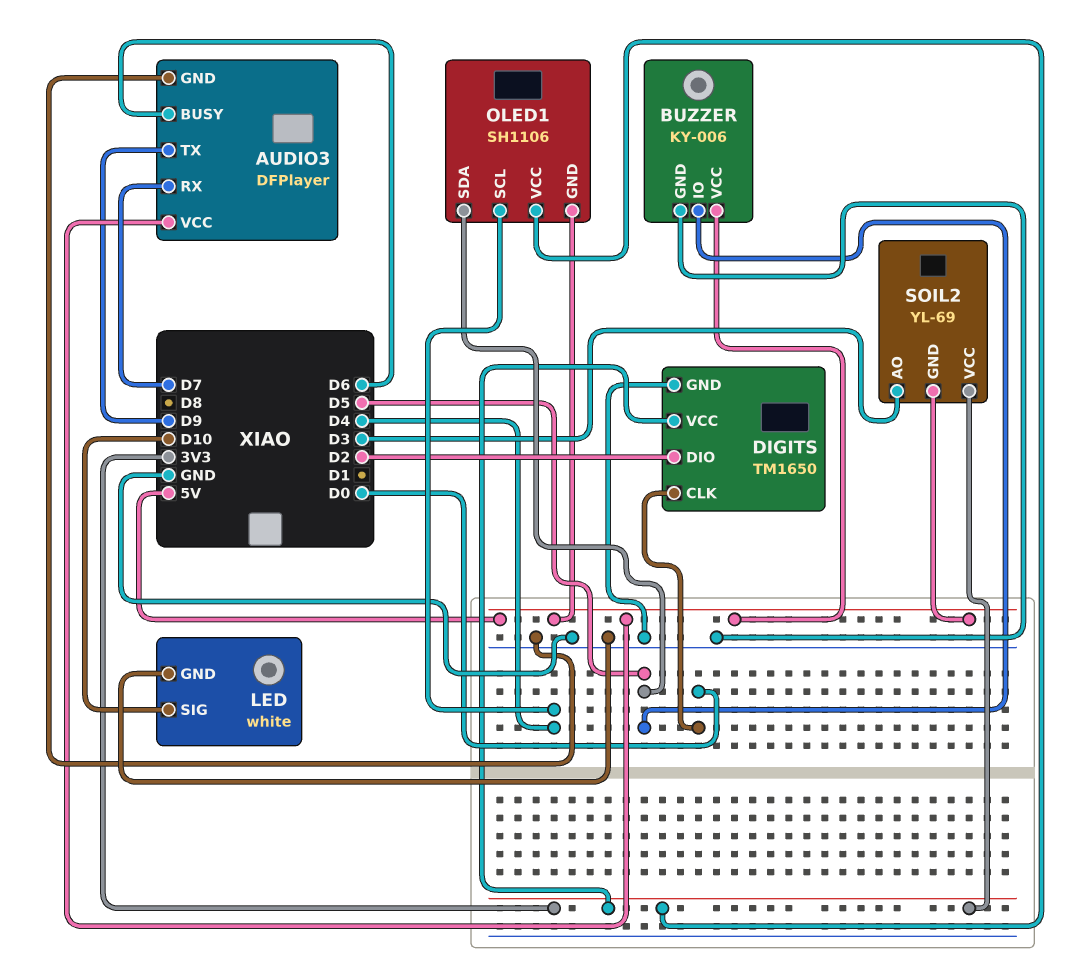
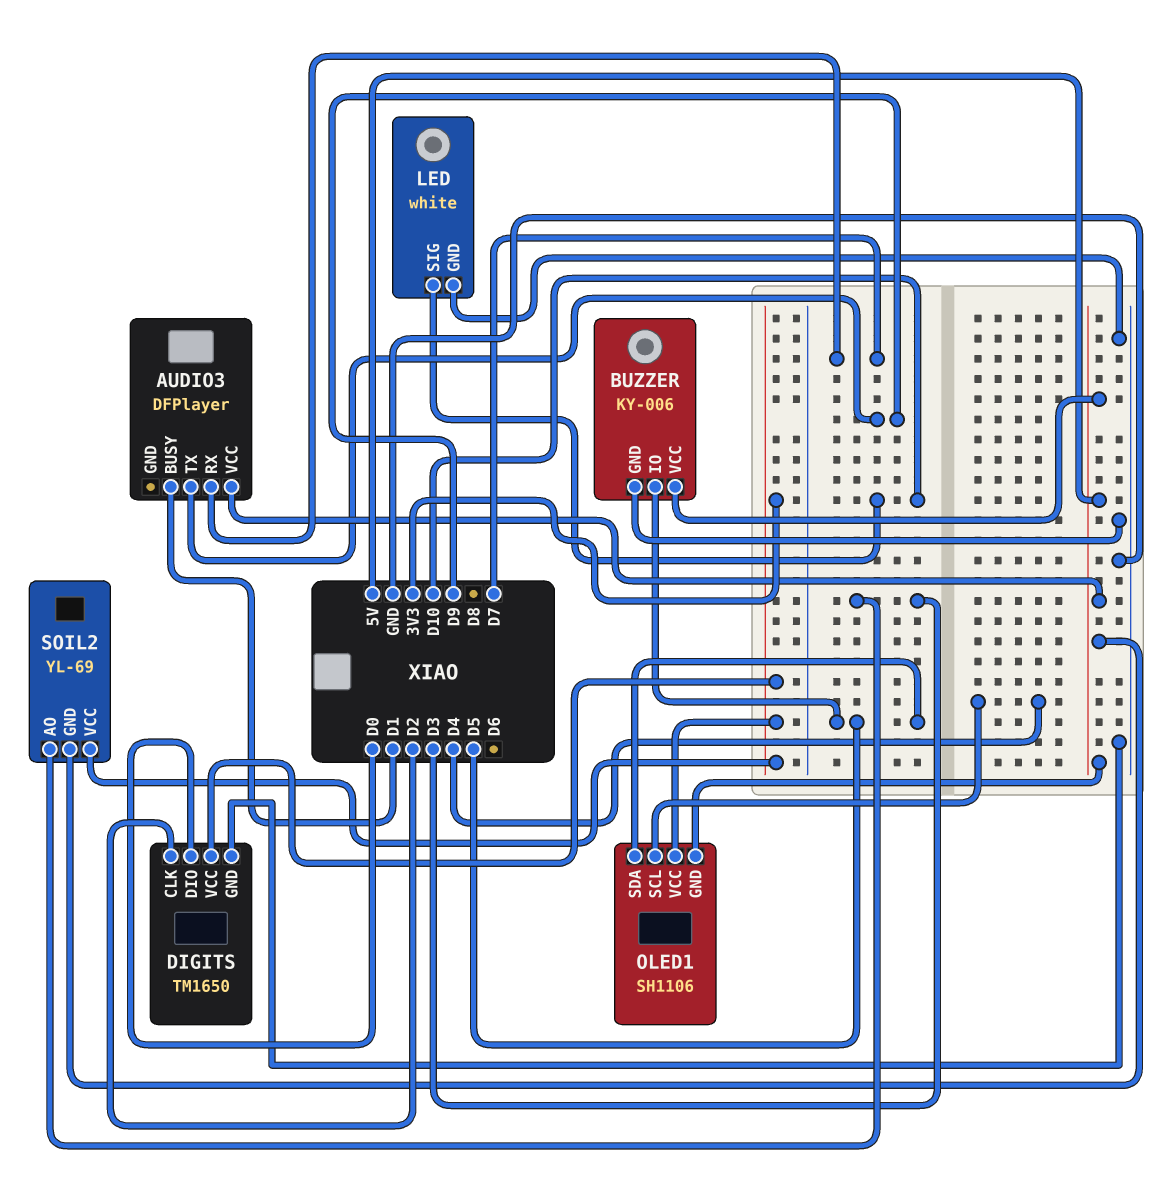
AUDIO3 pin BUSY: D6 -> D1
AUDIO3 pin GND: GND -> none
DIGITS pin CLK: D0 -> D2
DIGITS pin DIO: D2 -> D0

